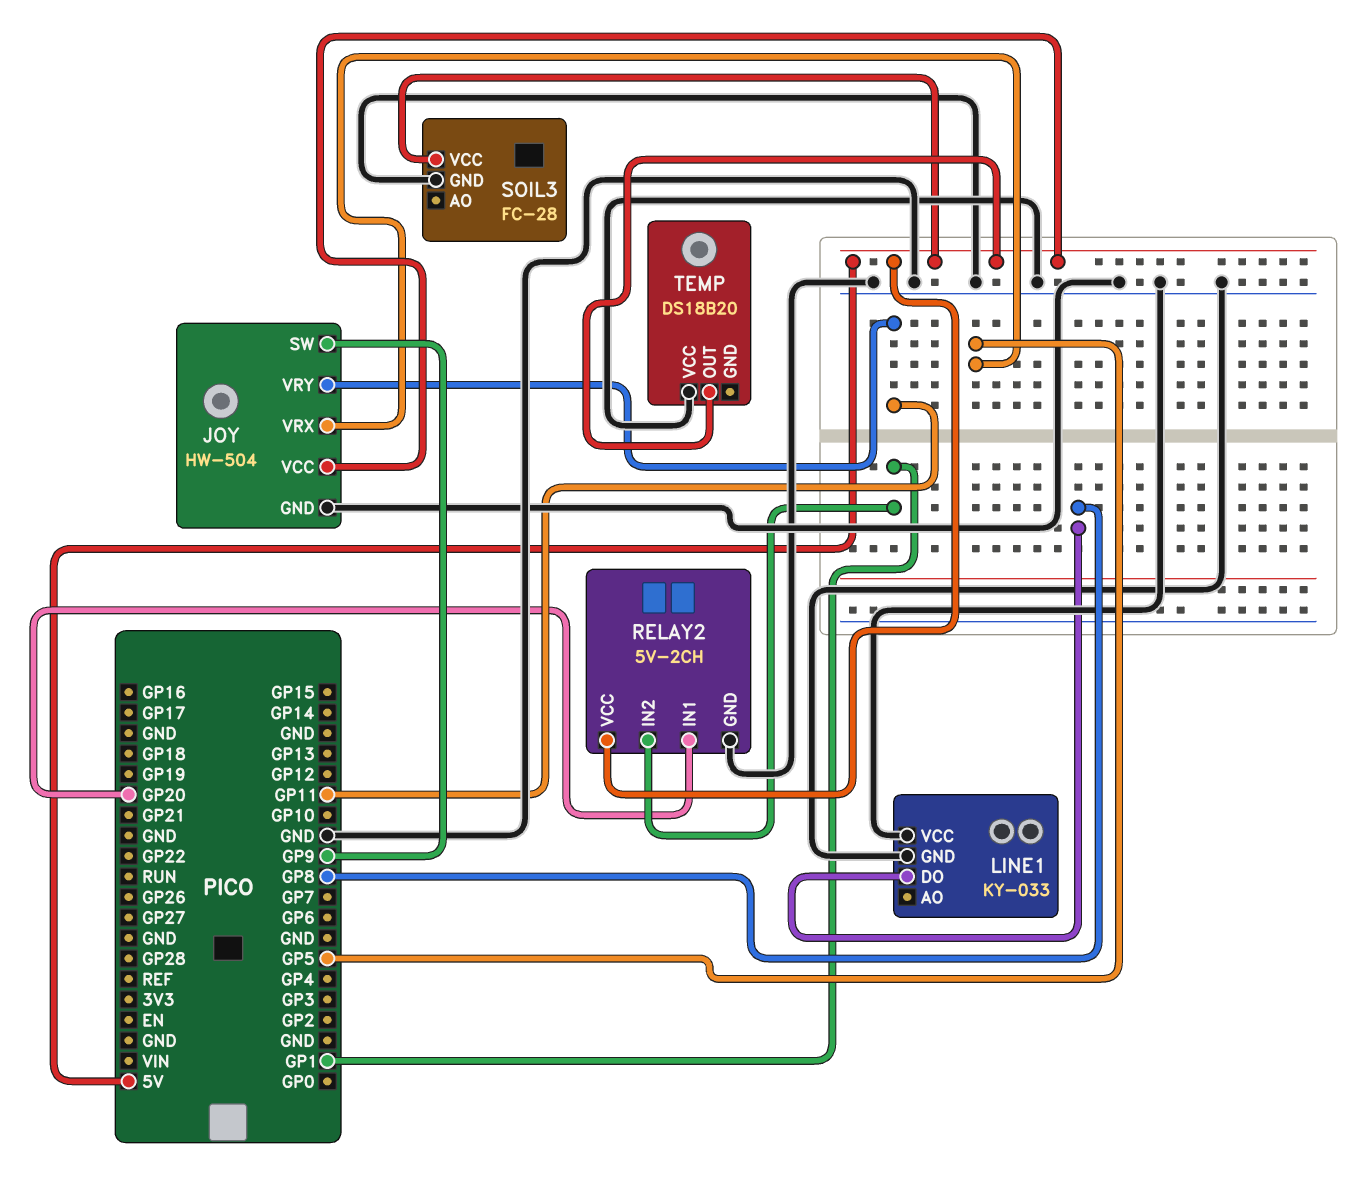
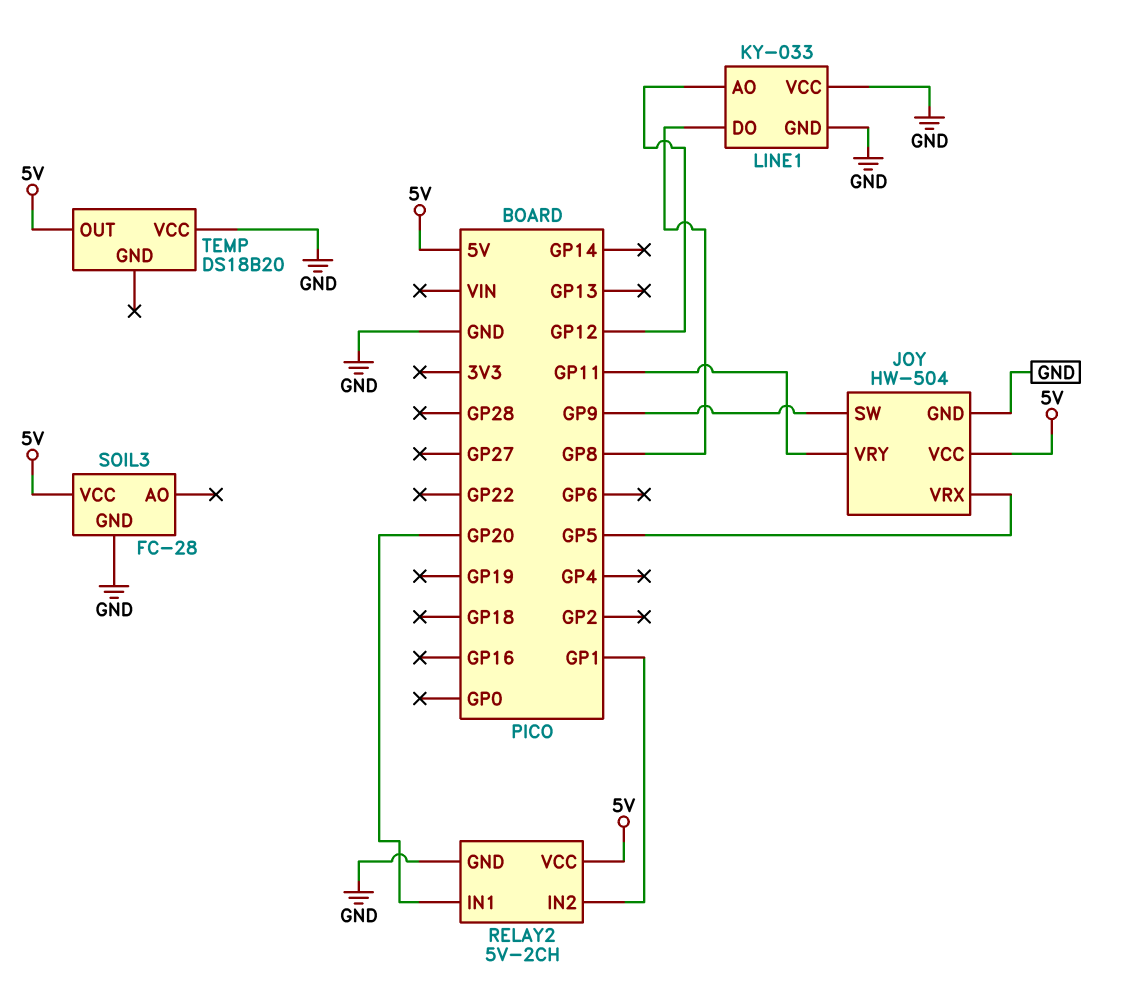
LINE1 pin AO: none -> GP12

